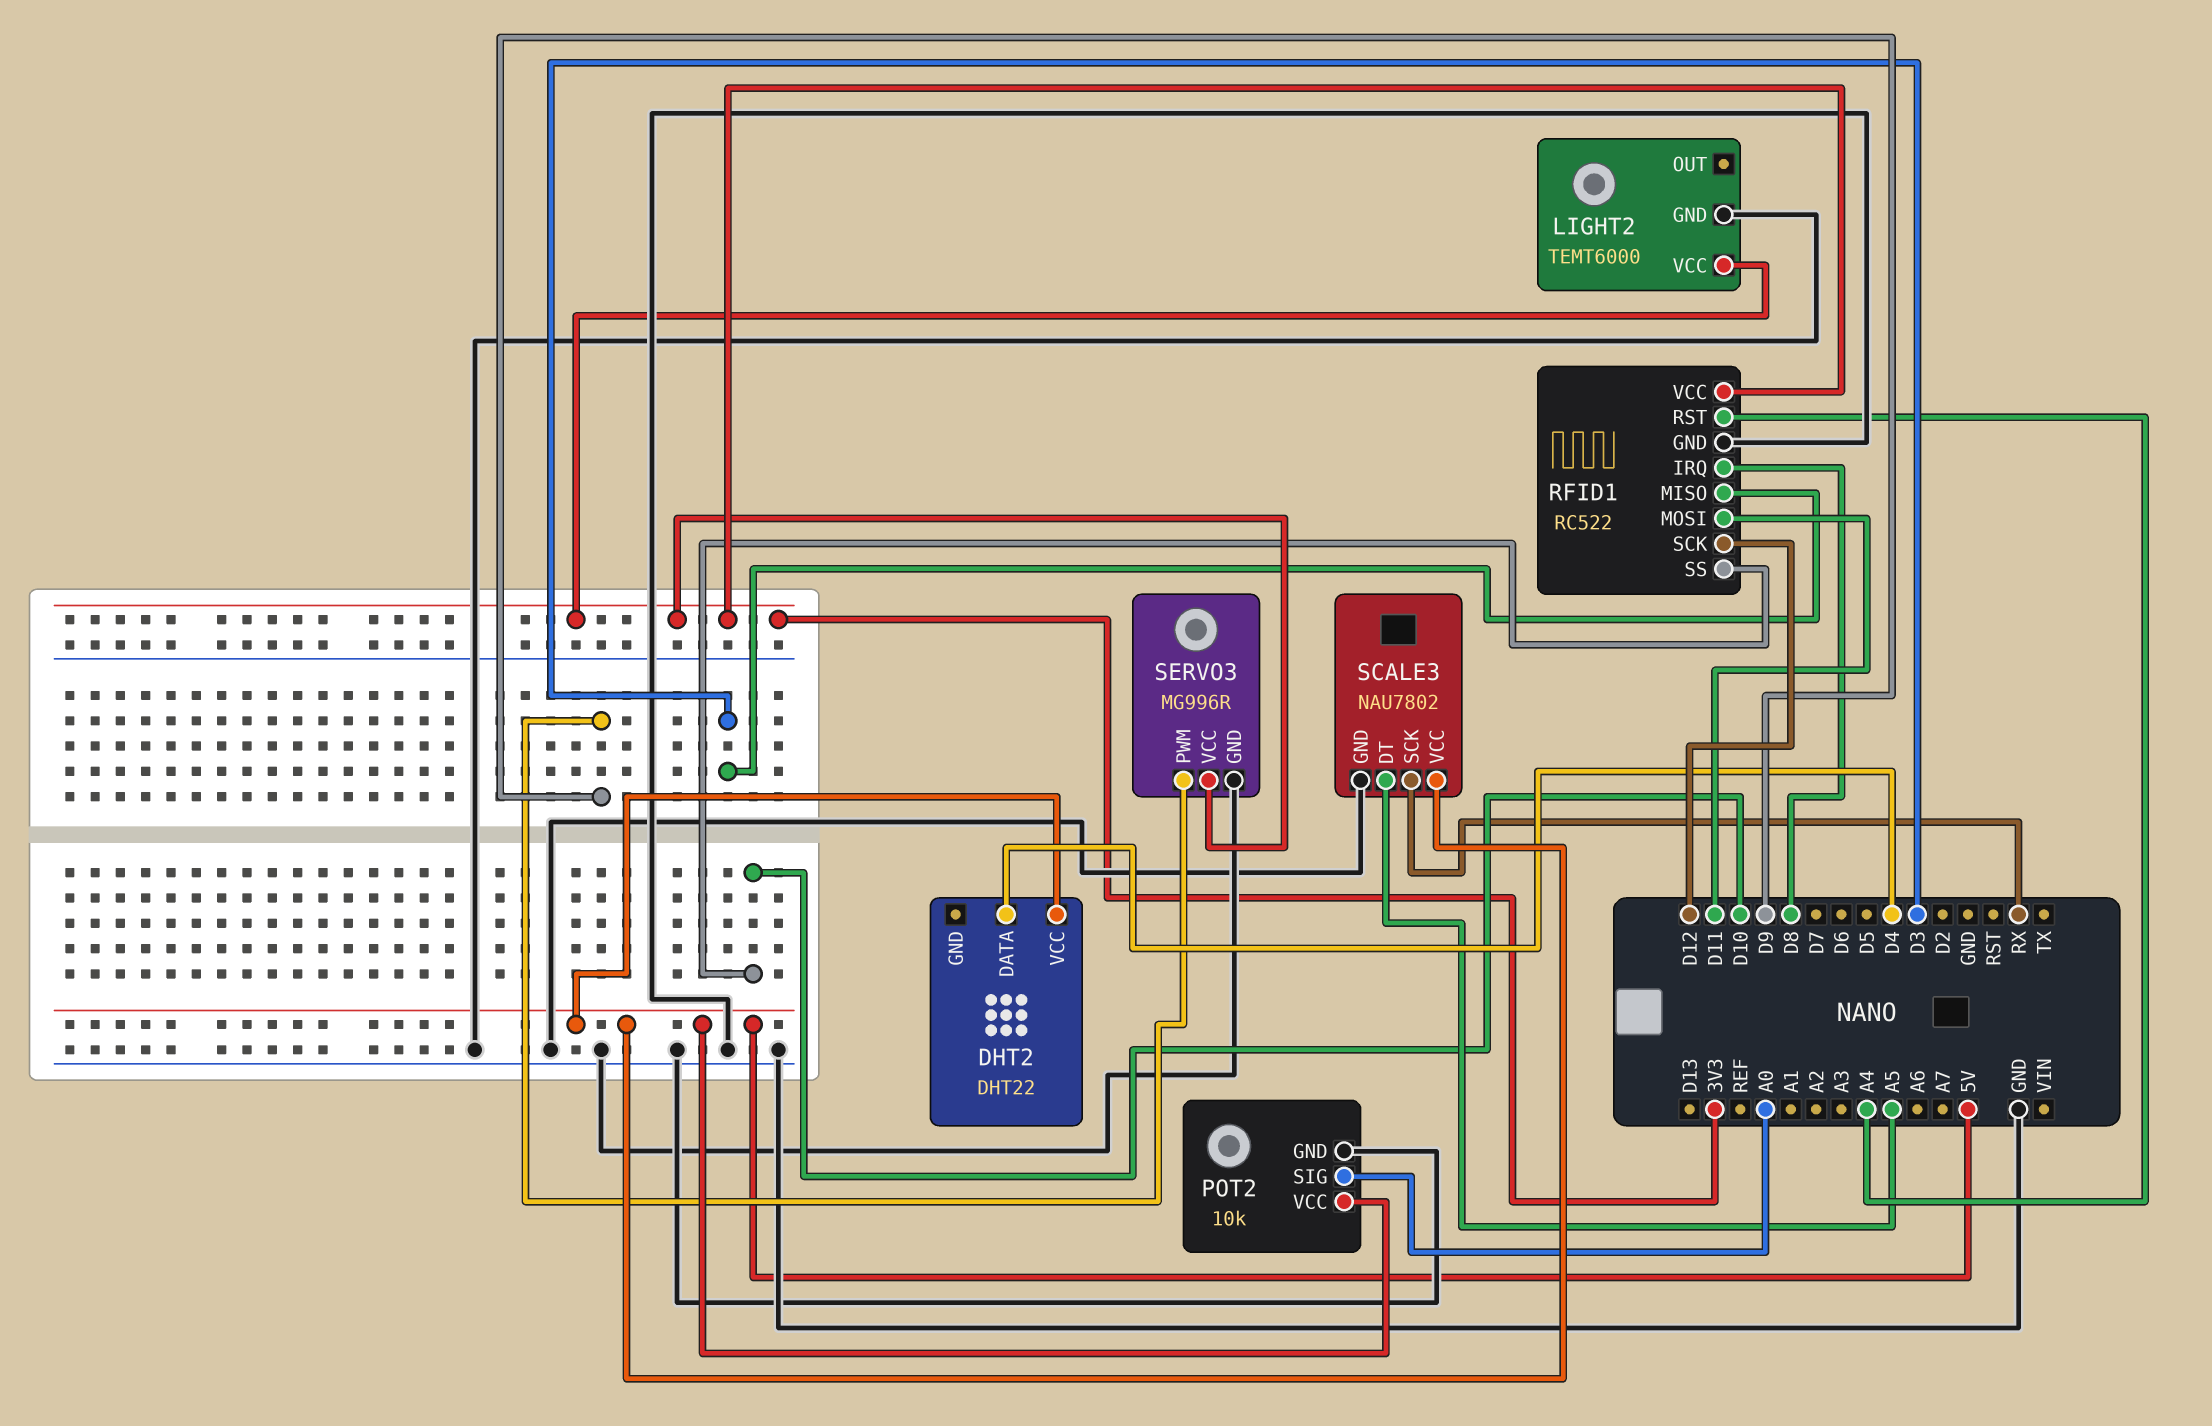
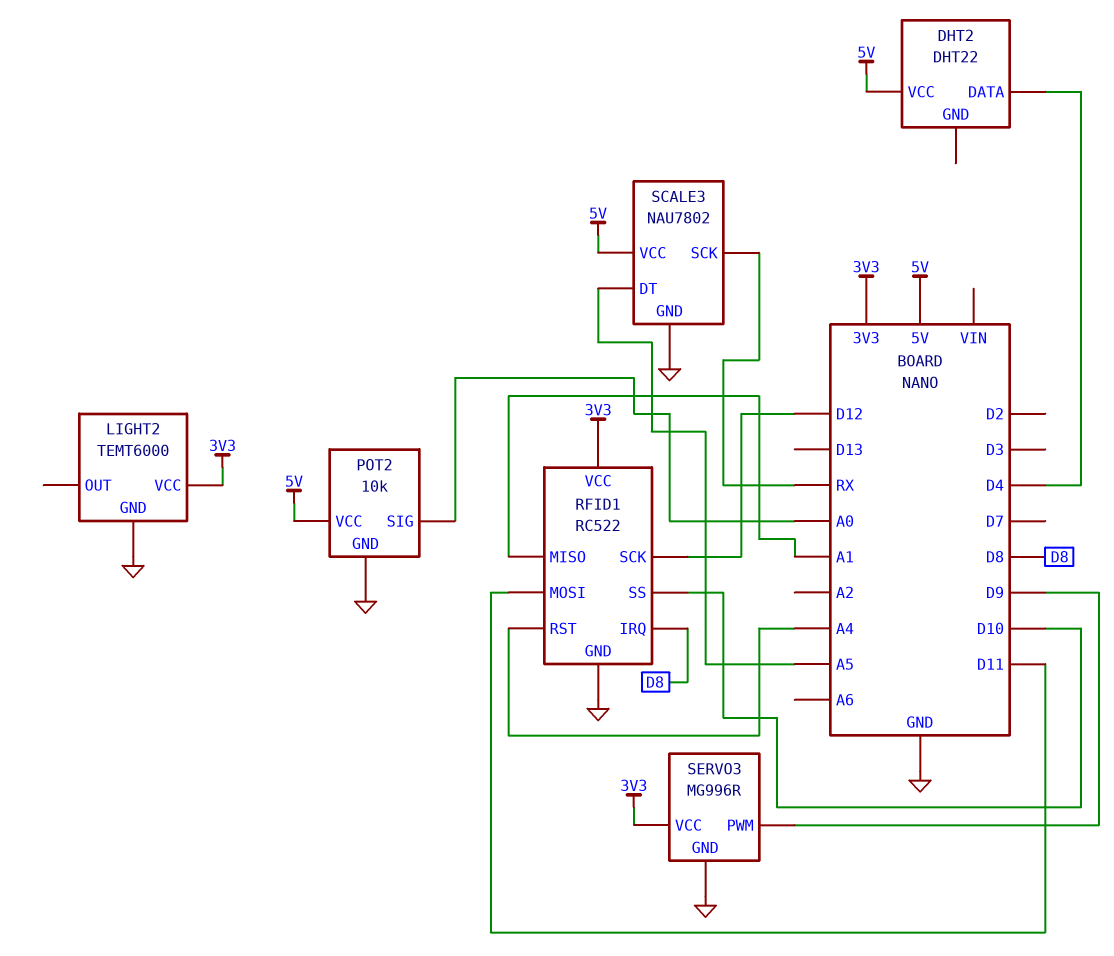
RFID1 pin MISO: D3 -> A1

